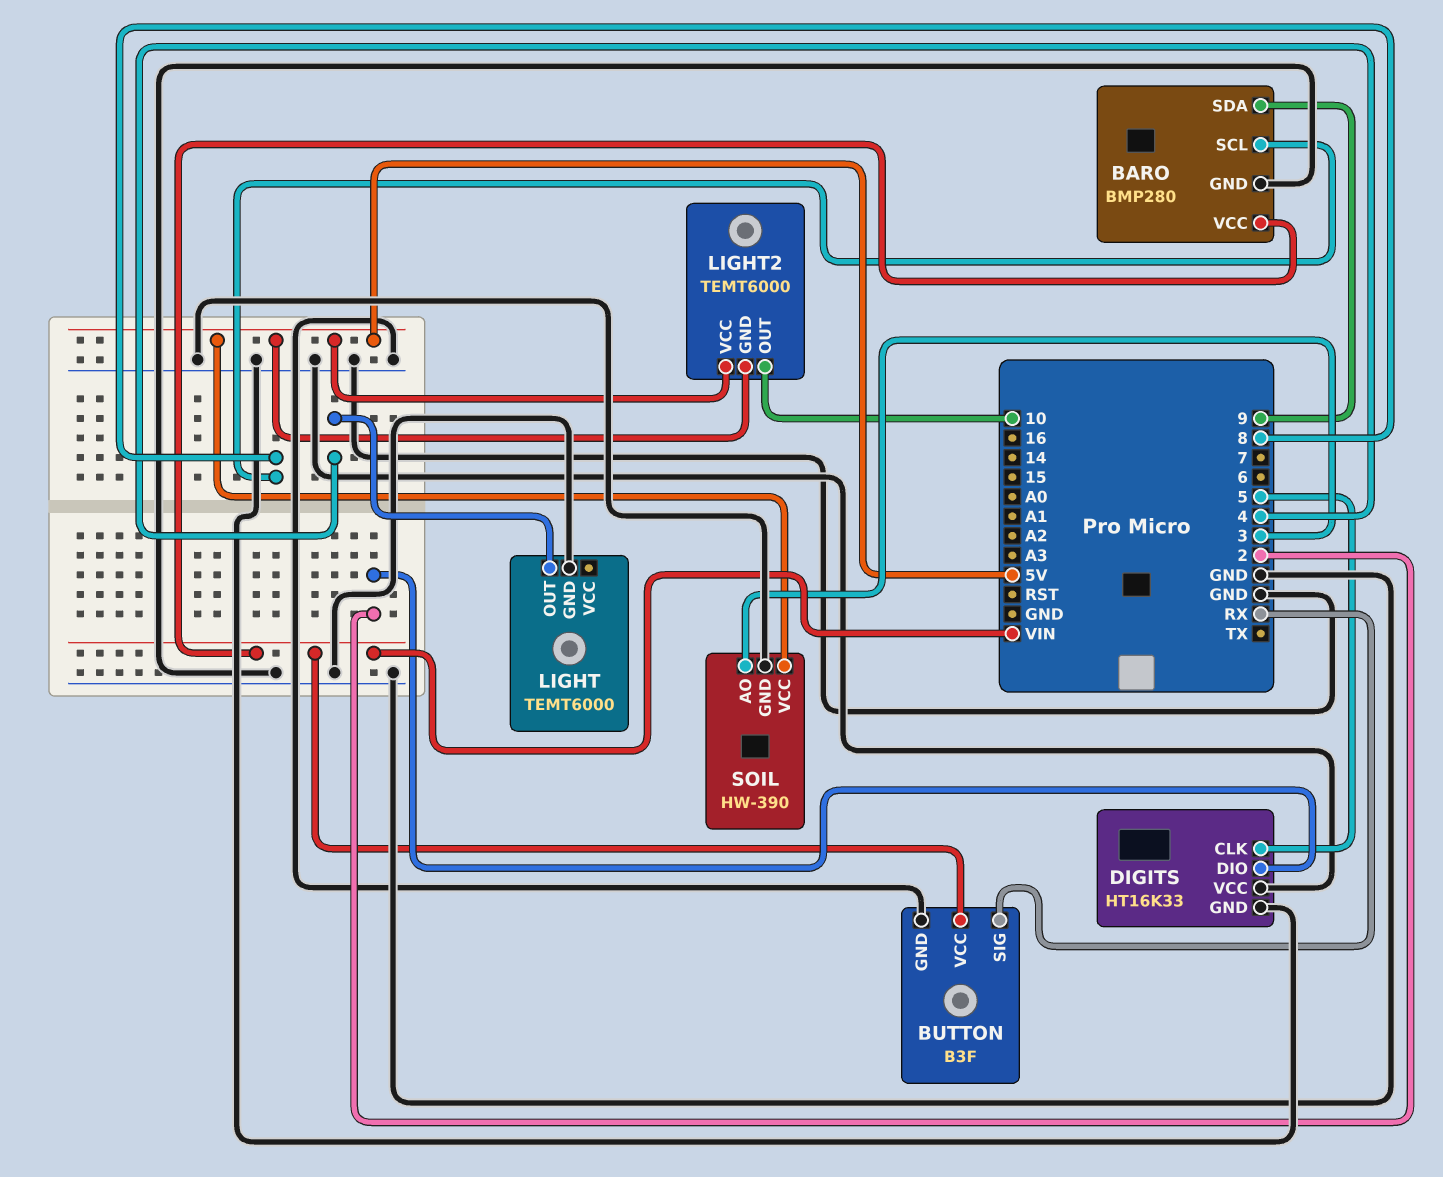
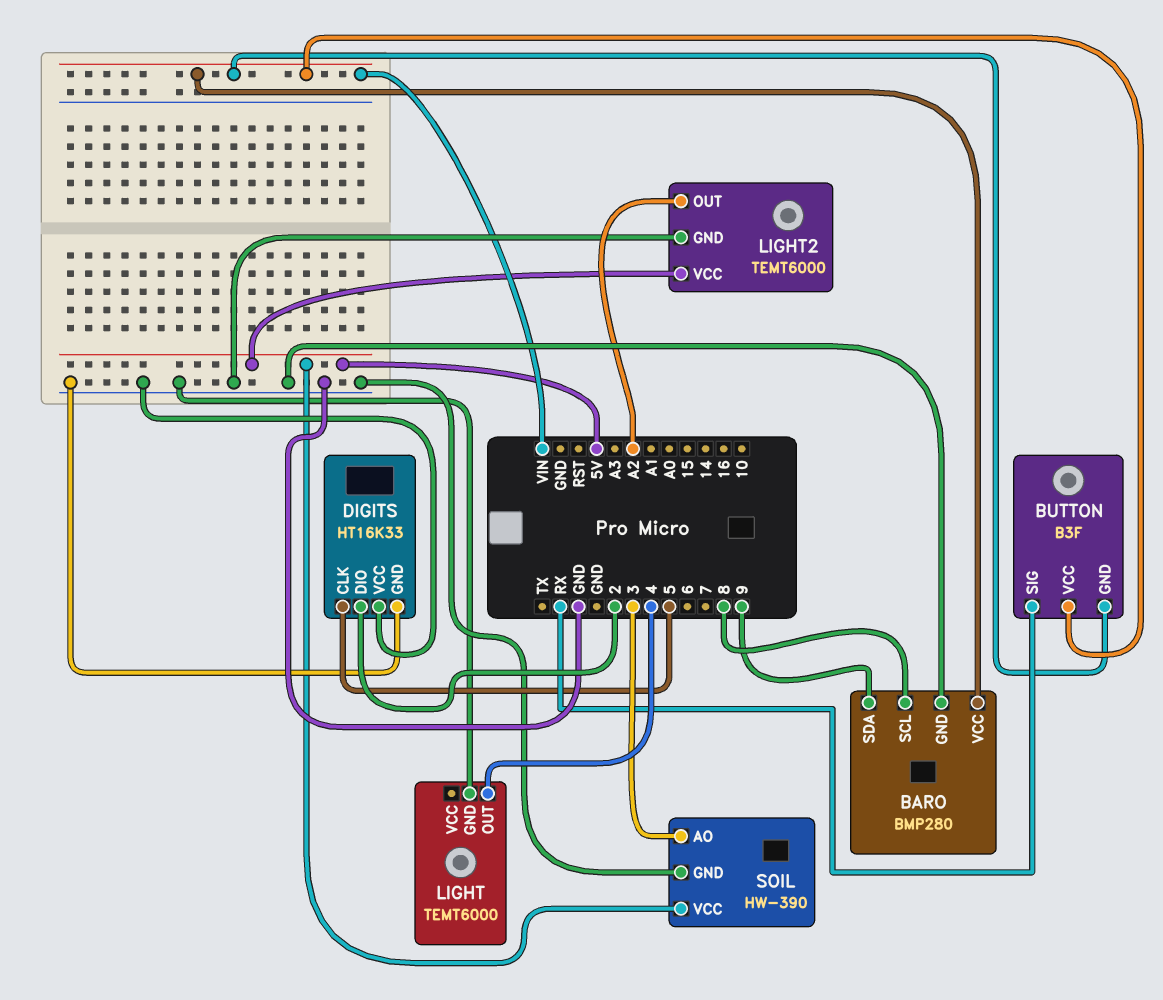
BUTTON pin GND: GND -> VIN
LIGHT2 pin GND: 5V -> GND
LIGHT2 pin OUT: 10 -> A2

